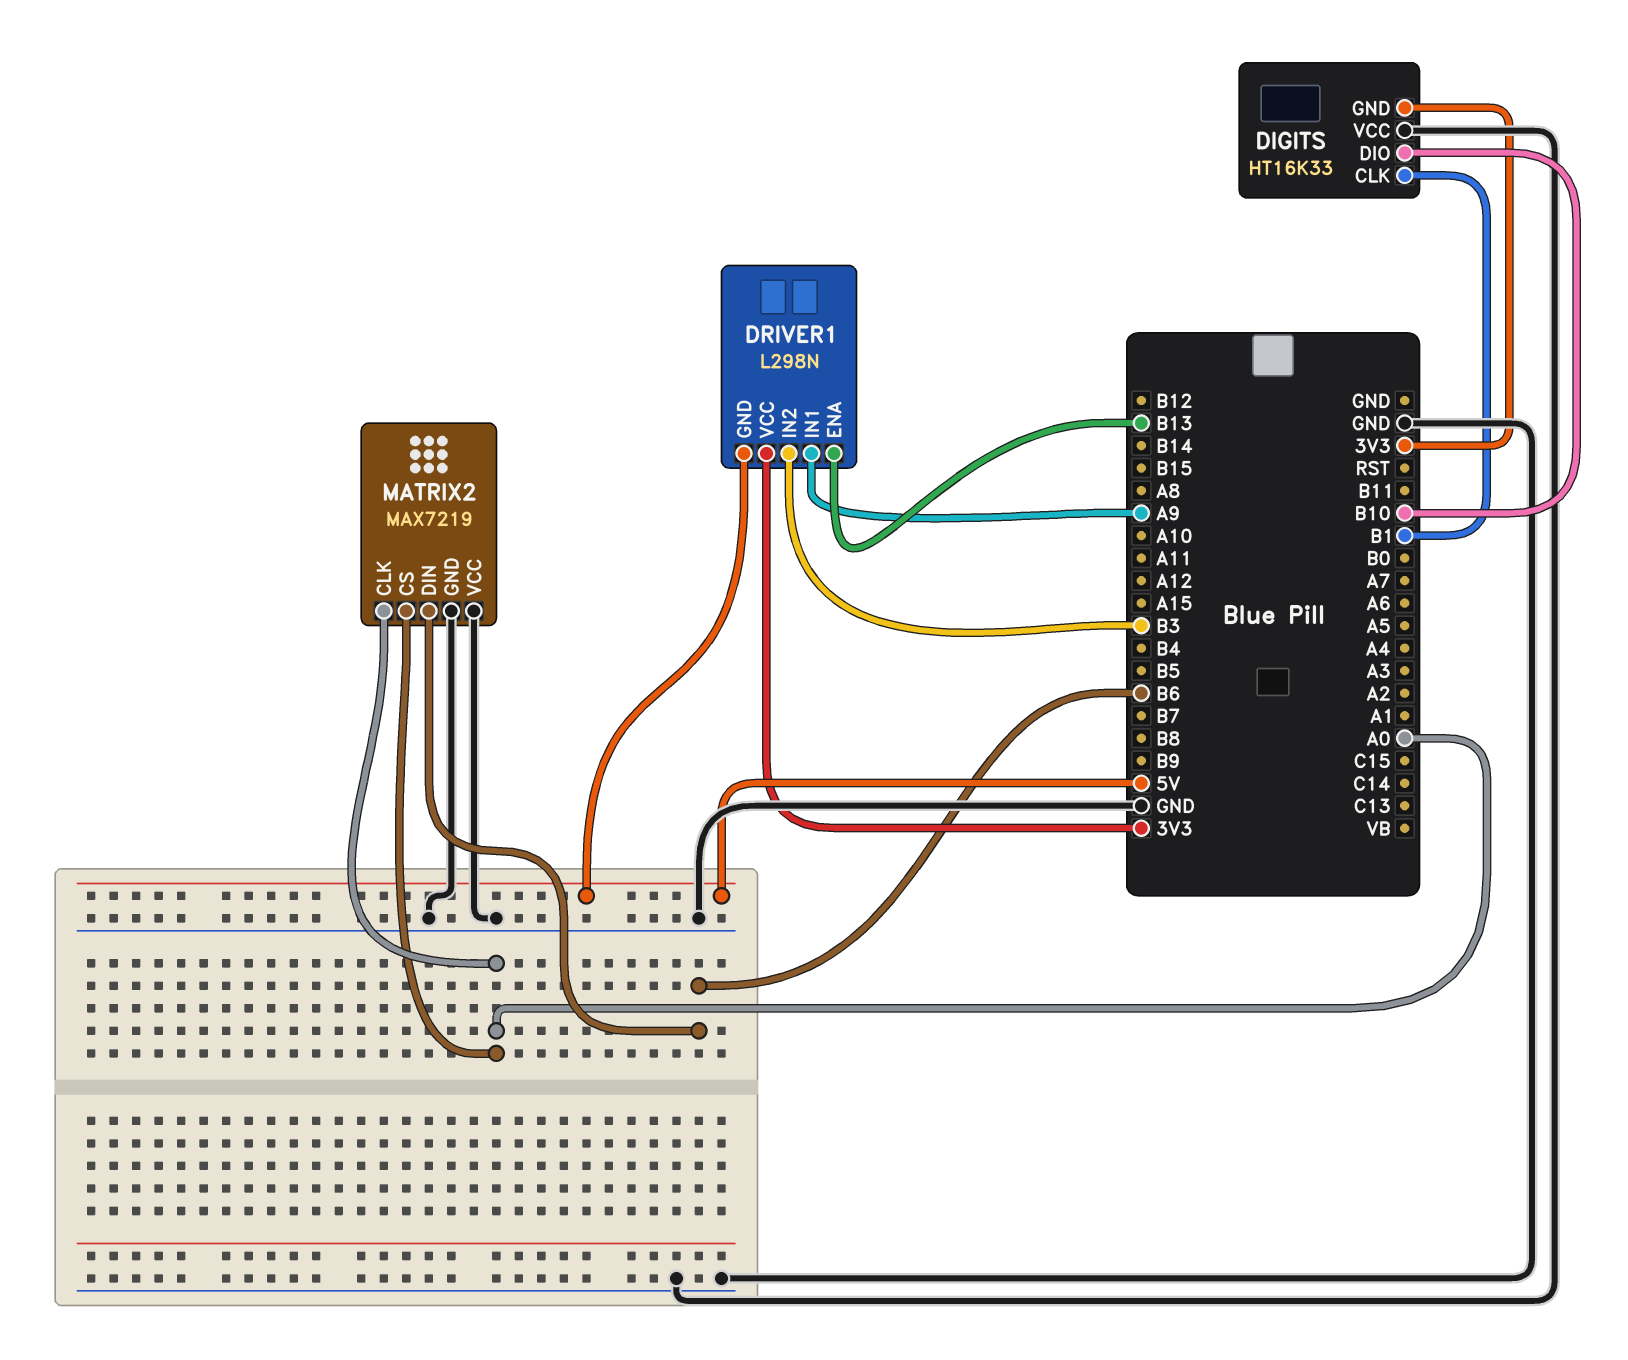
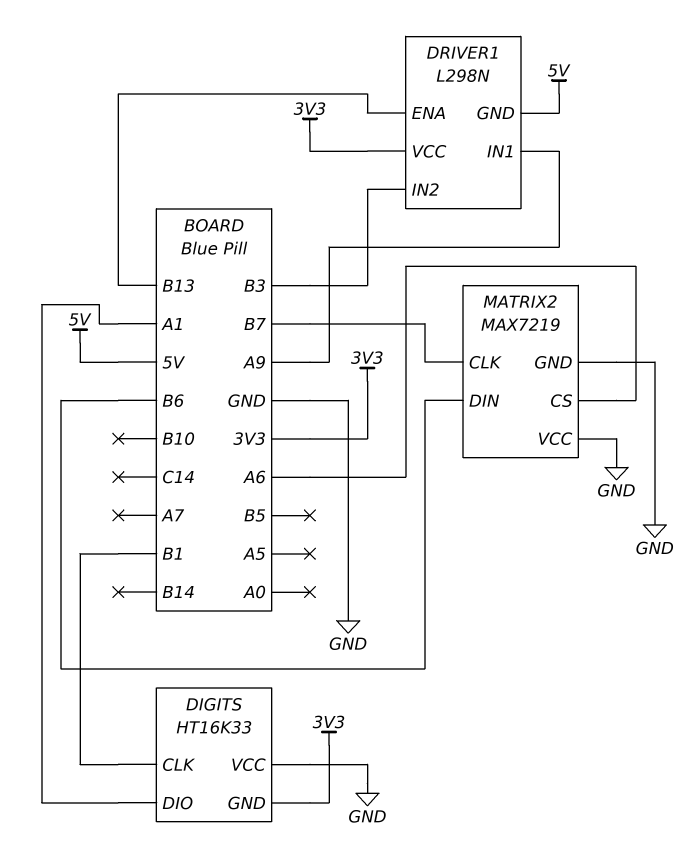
DIGITS pin DIO: B10 -> A1
MATRIX2 pin CLK: A0 -> B7
MATRIX2 pin CS: A0 -> A6

